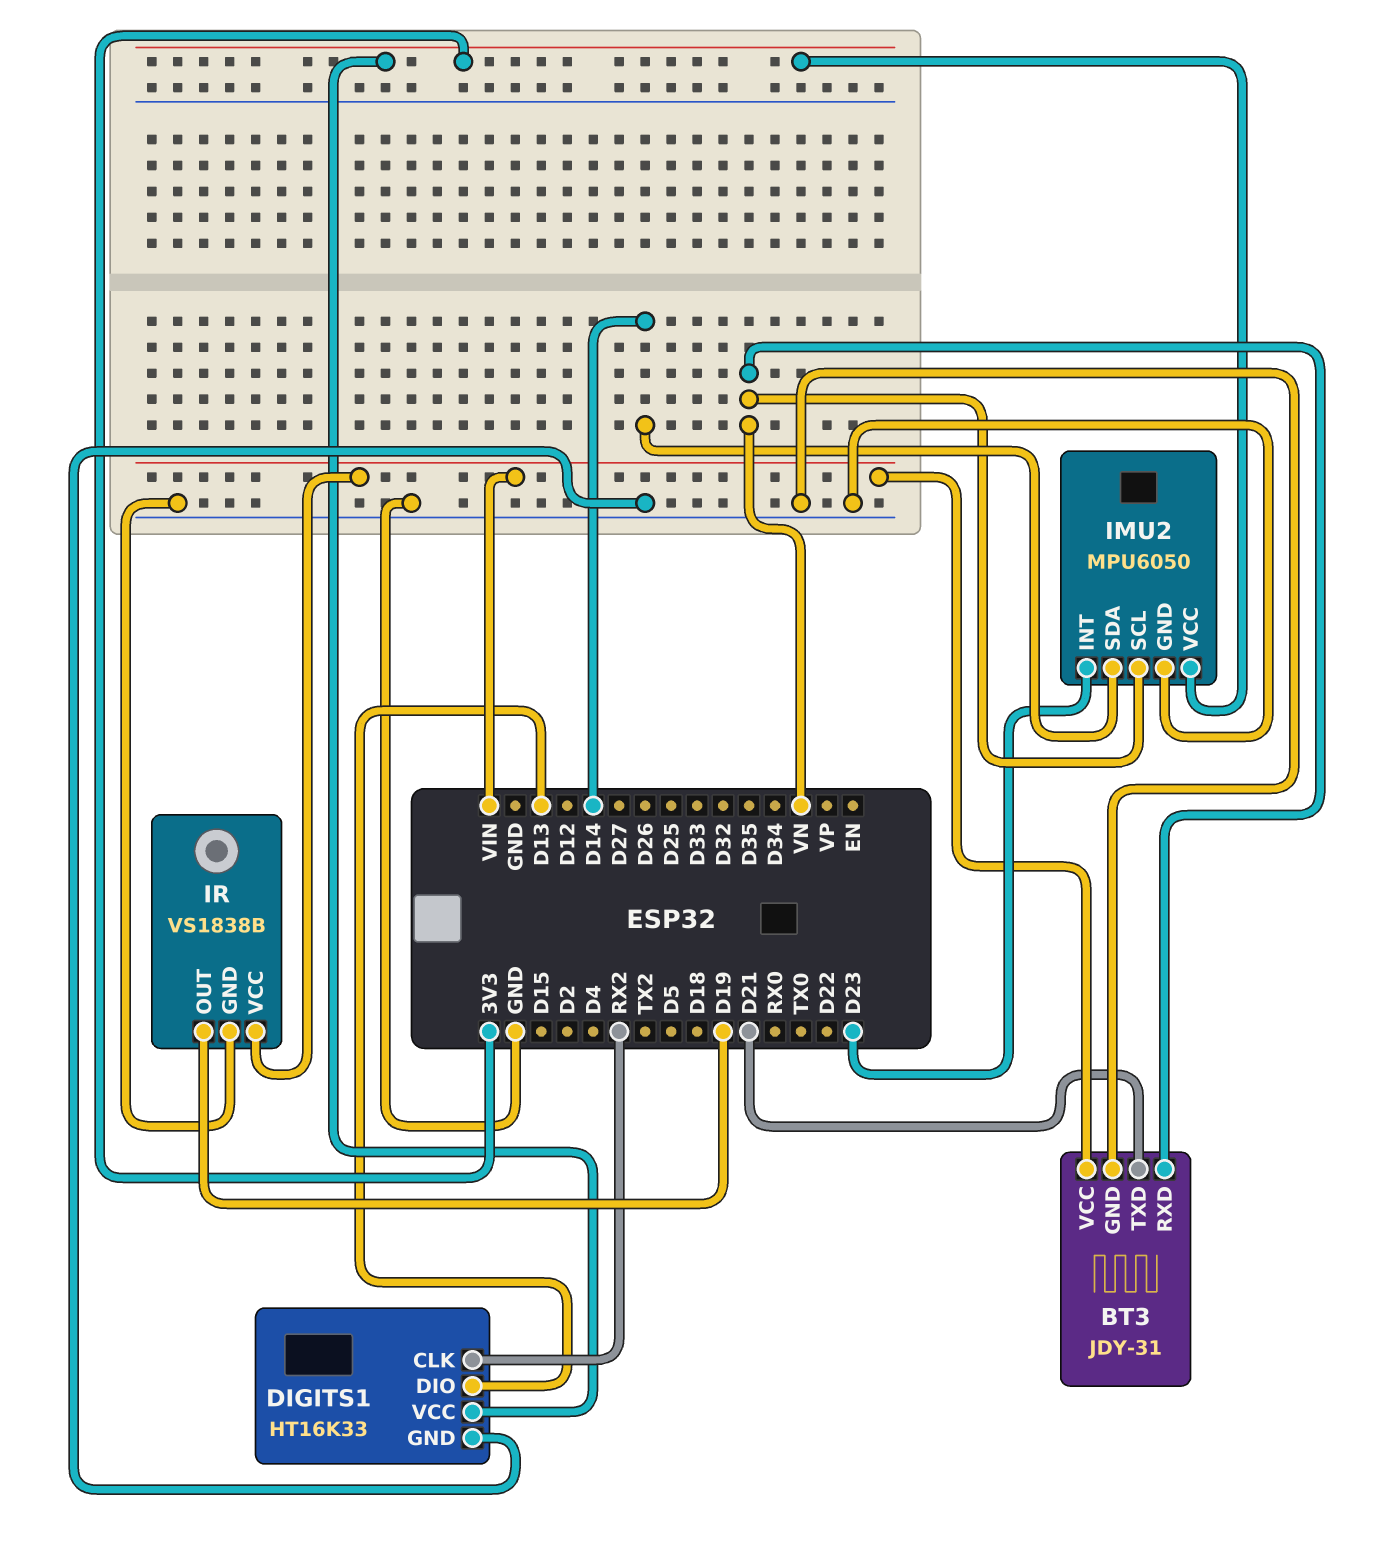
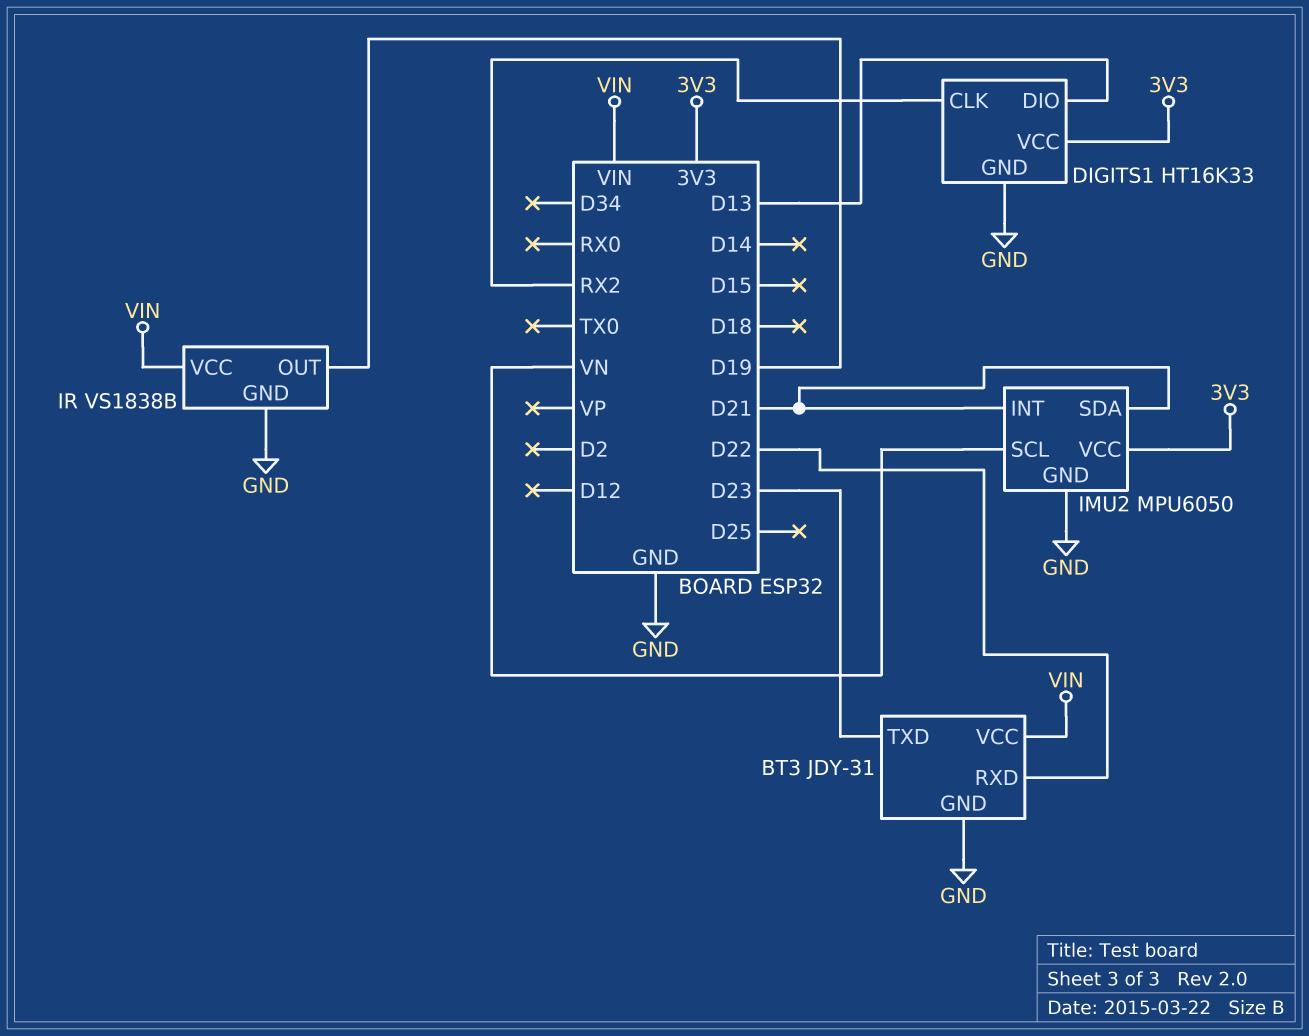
BT3 pin RXD: VN -> D22
BT3 pin TXD: D21 -> D23
IMU2 pin INT: D23 -> D21
IMU2 pin SDA: D14 -> D21

